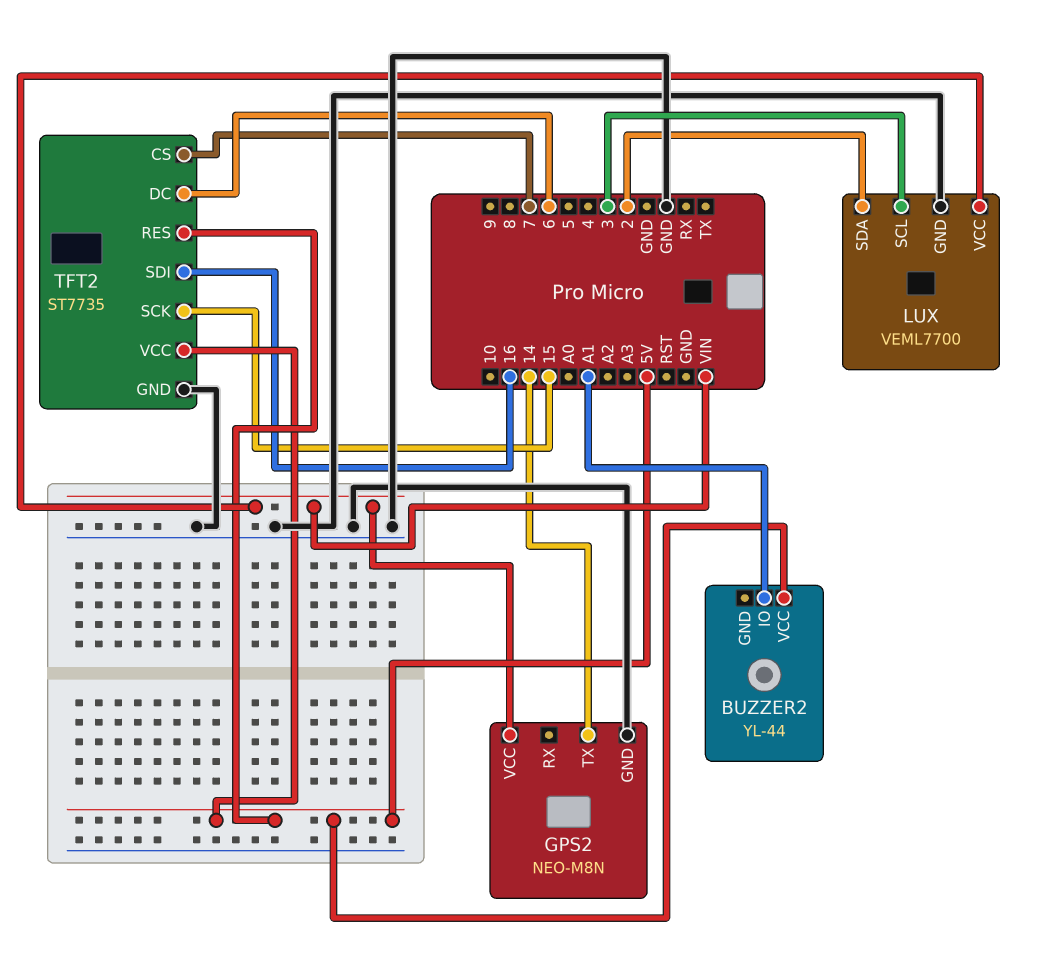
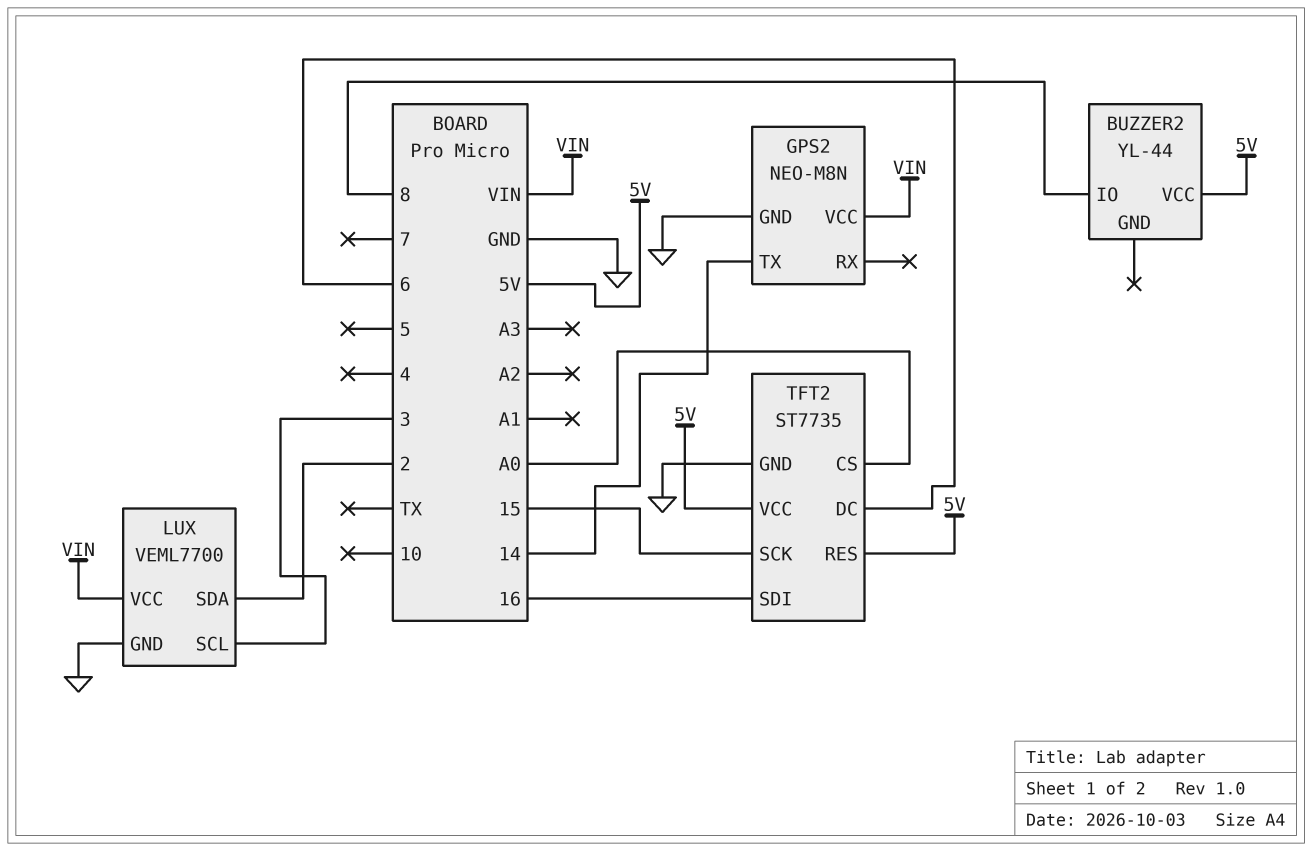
BUZZER2 pin IO: A1 -> 8
TFT2 pin CS: 7 -> A0

